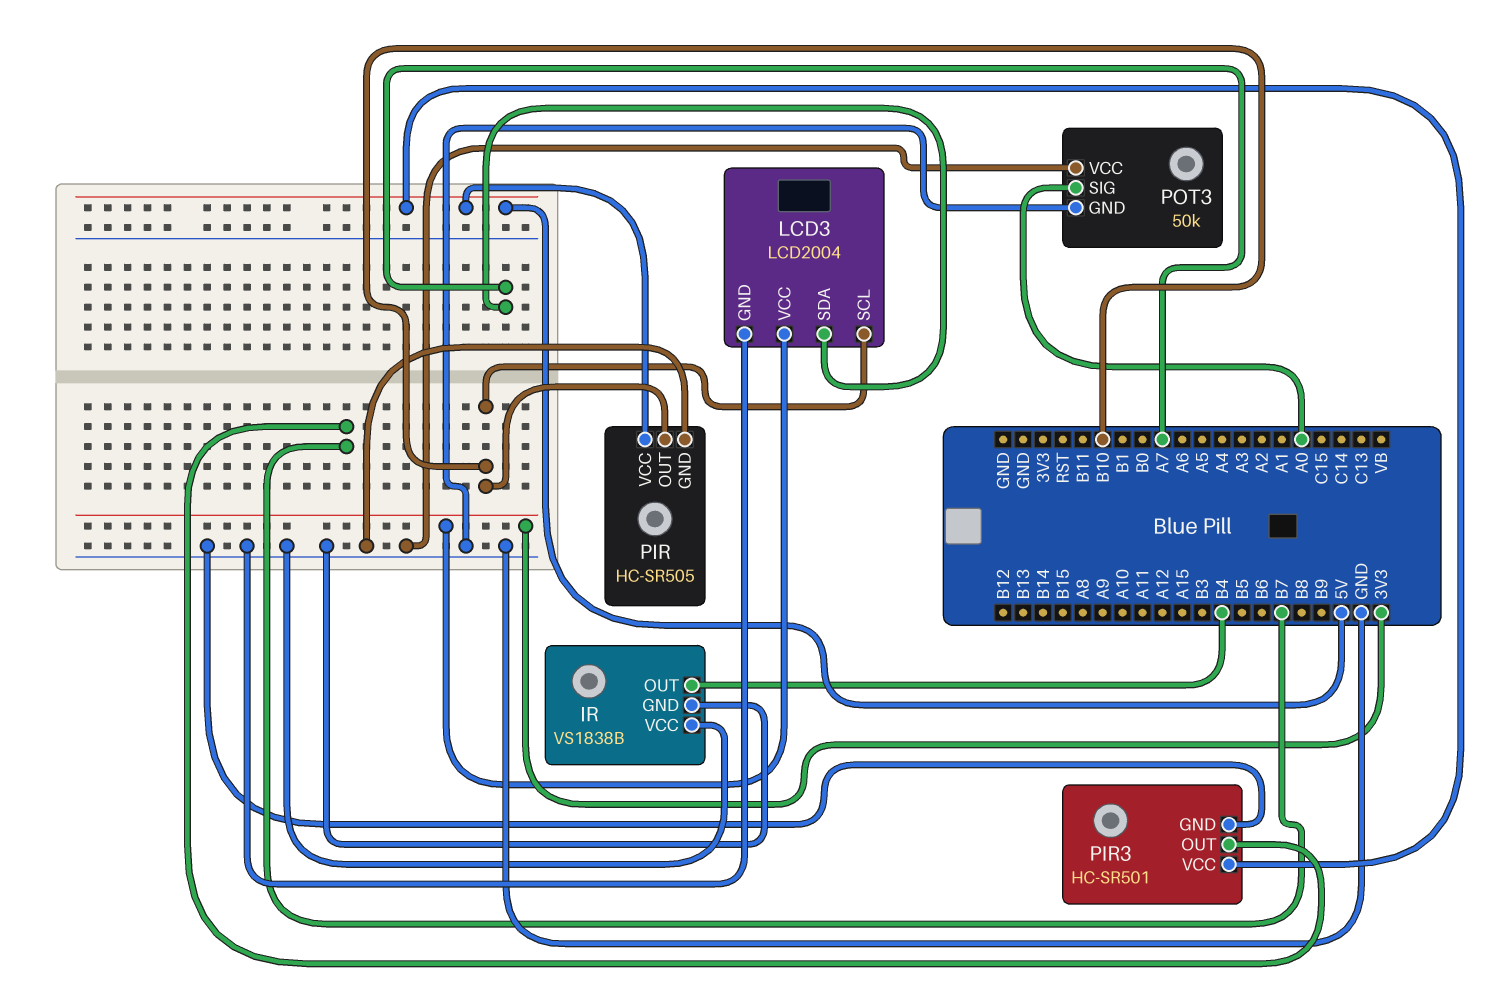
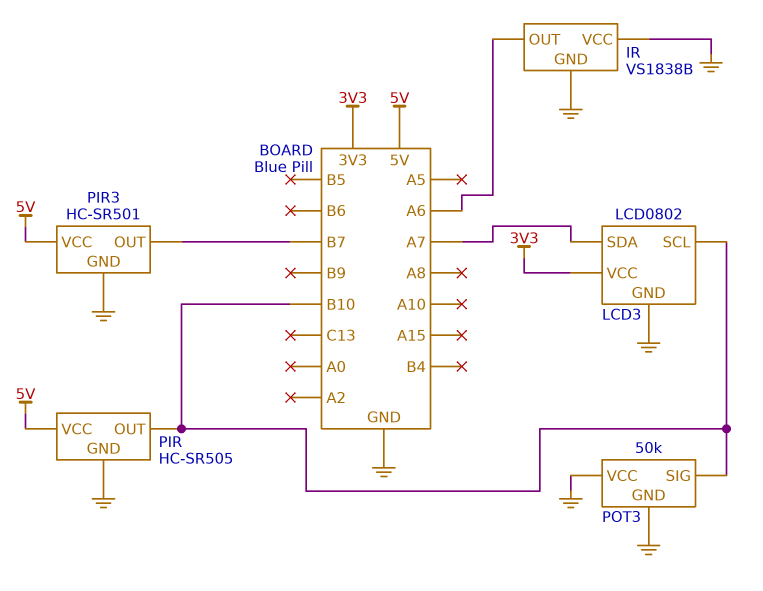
IR pin OUT: B4 -> A6
LCD3: LCD2004 -> LCD0802
POT3 pin SIG: A0 -> B10

